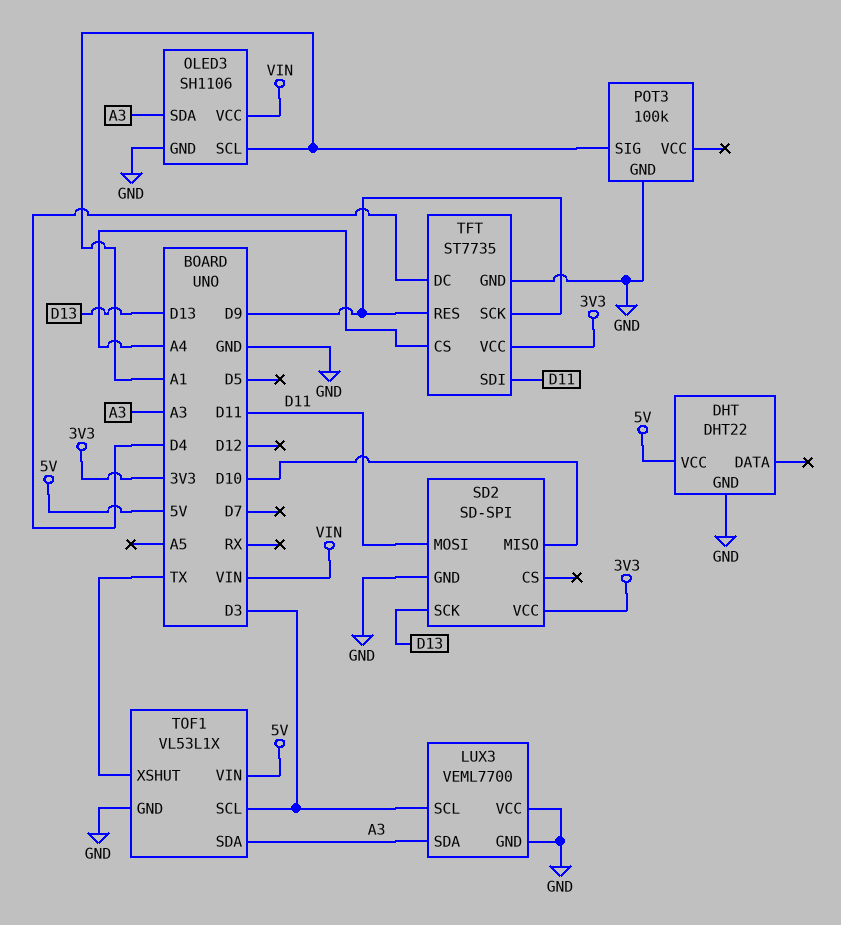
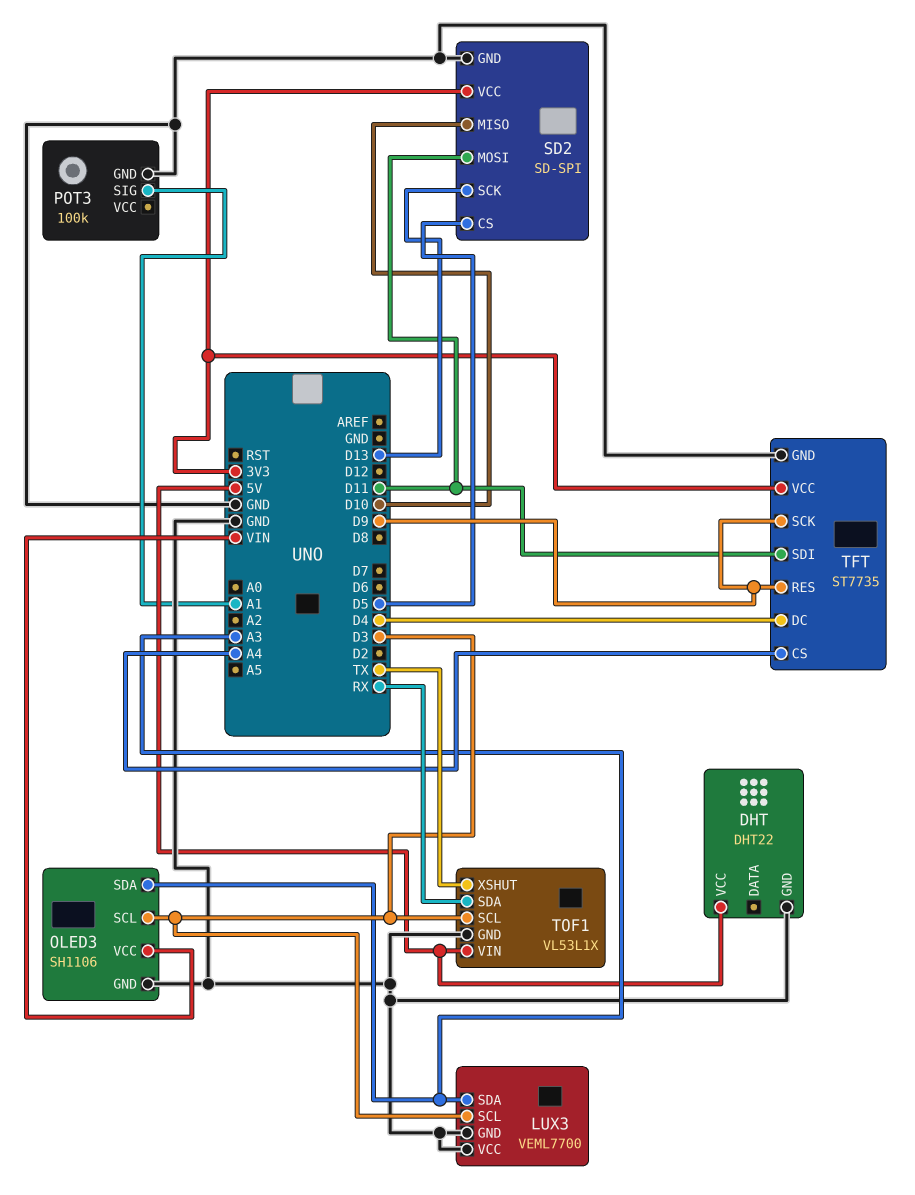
OLED3 pin SCL: A1 -> D3
SD2 pin CS: none -> D5
TOF1 pin SDA: A3 -> RX

